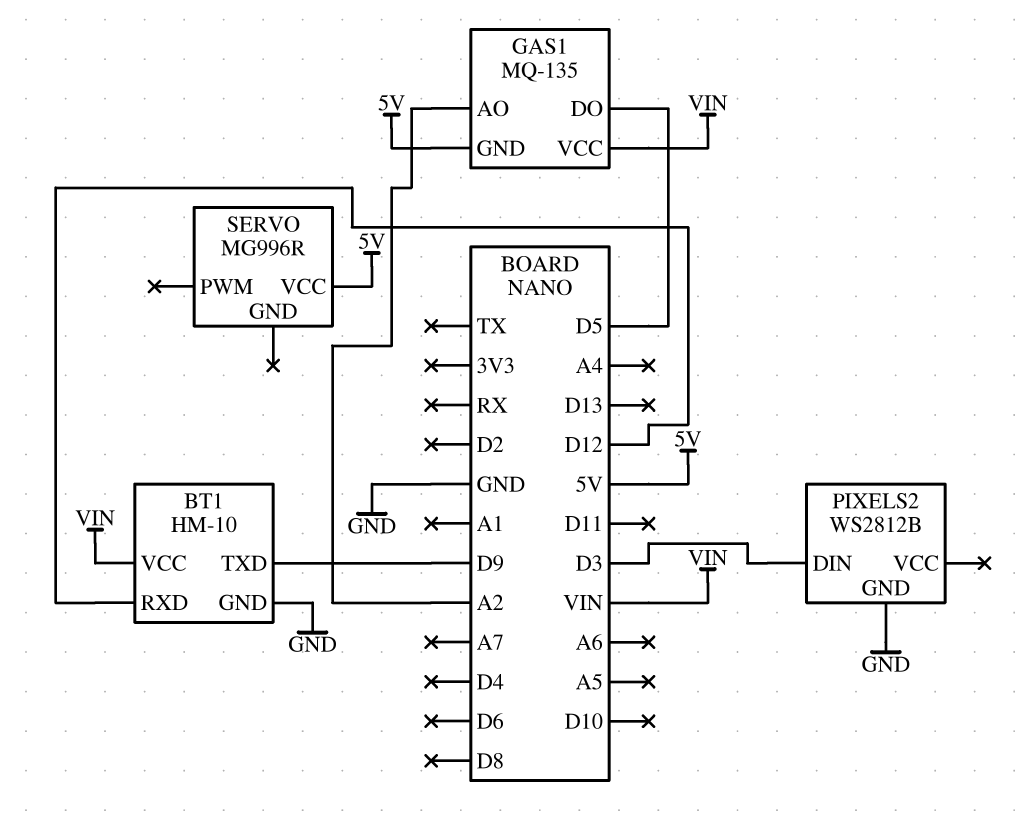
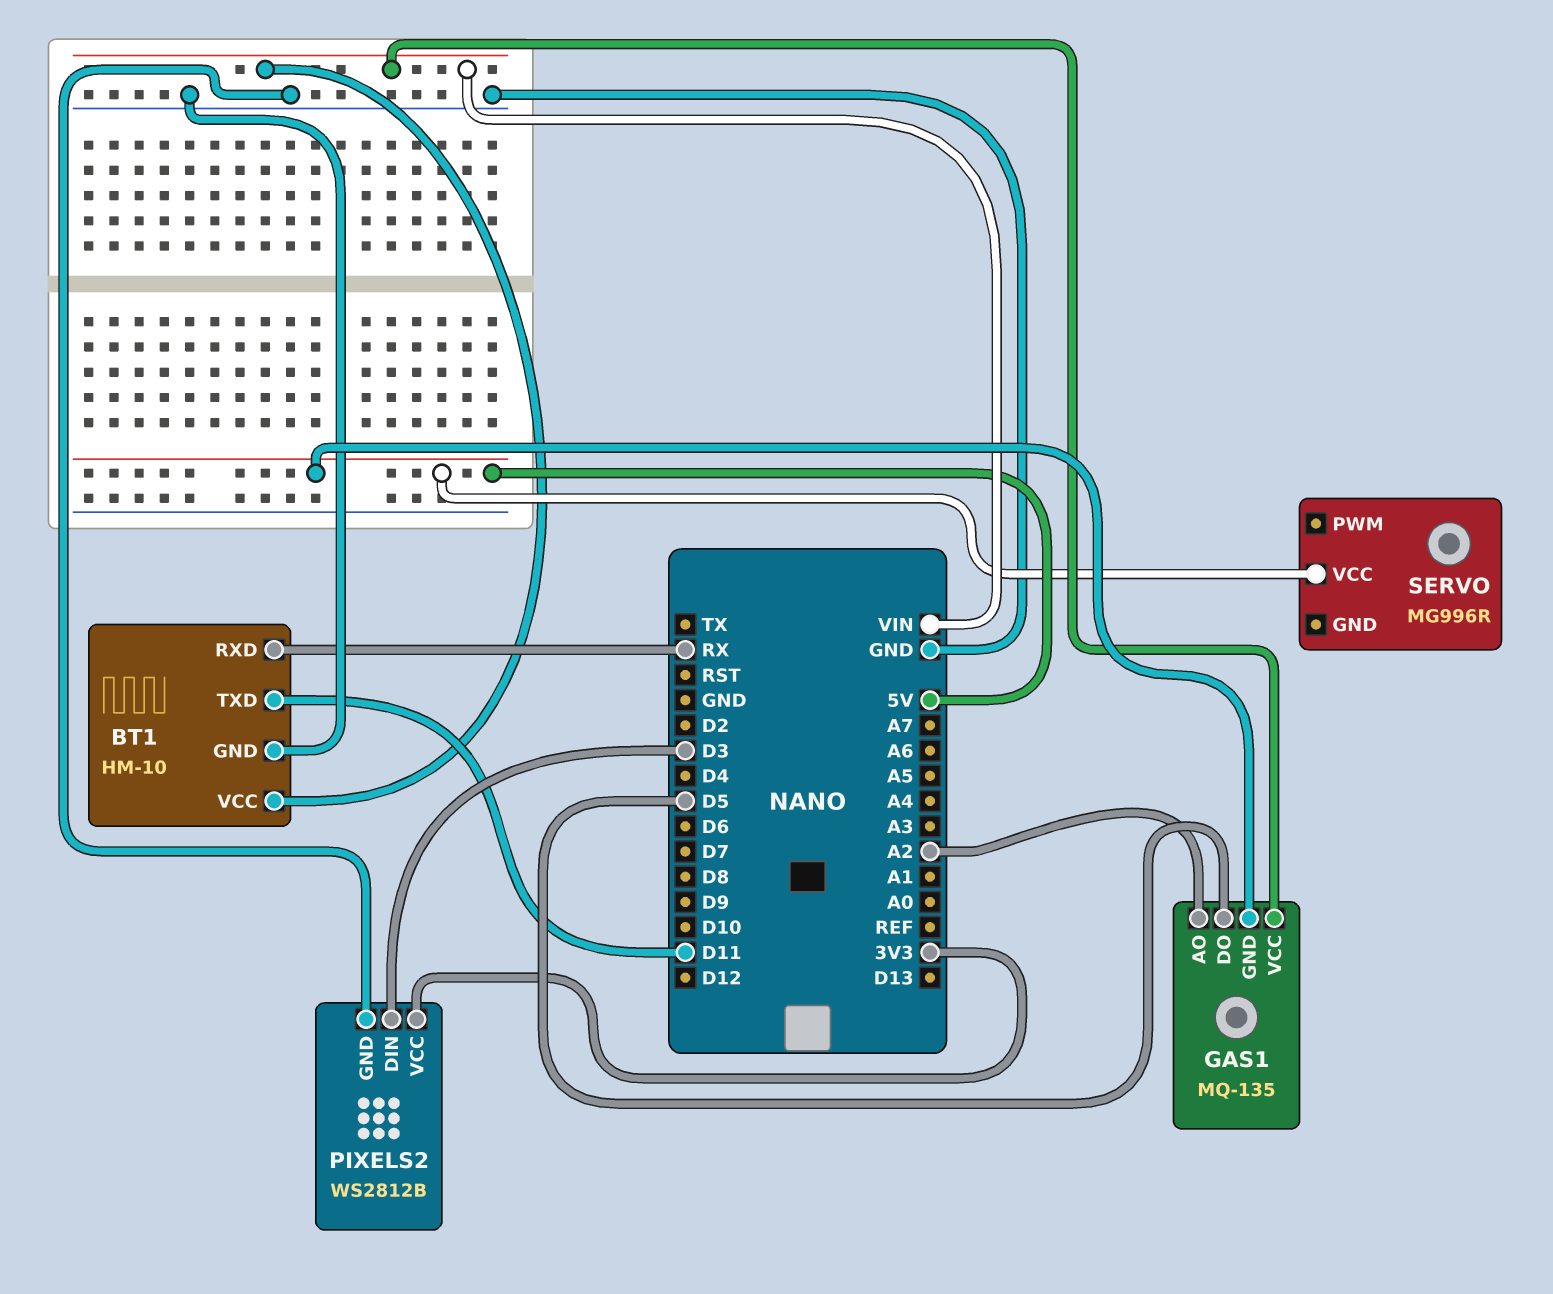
BT1 pin RXD: D12 -> RX
BT1 pin TXD: D9 -> D11
PIXELS2 pin VCC: none -> 3V3

